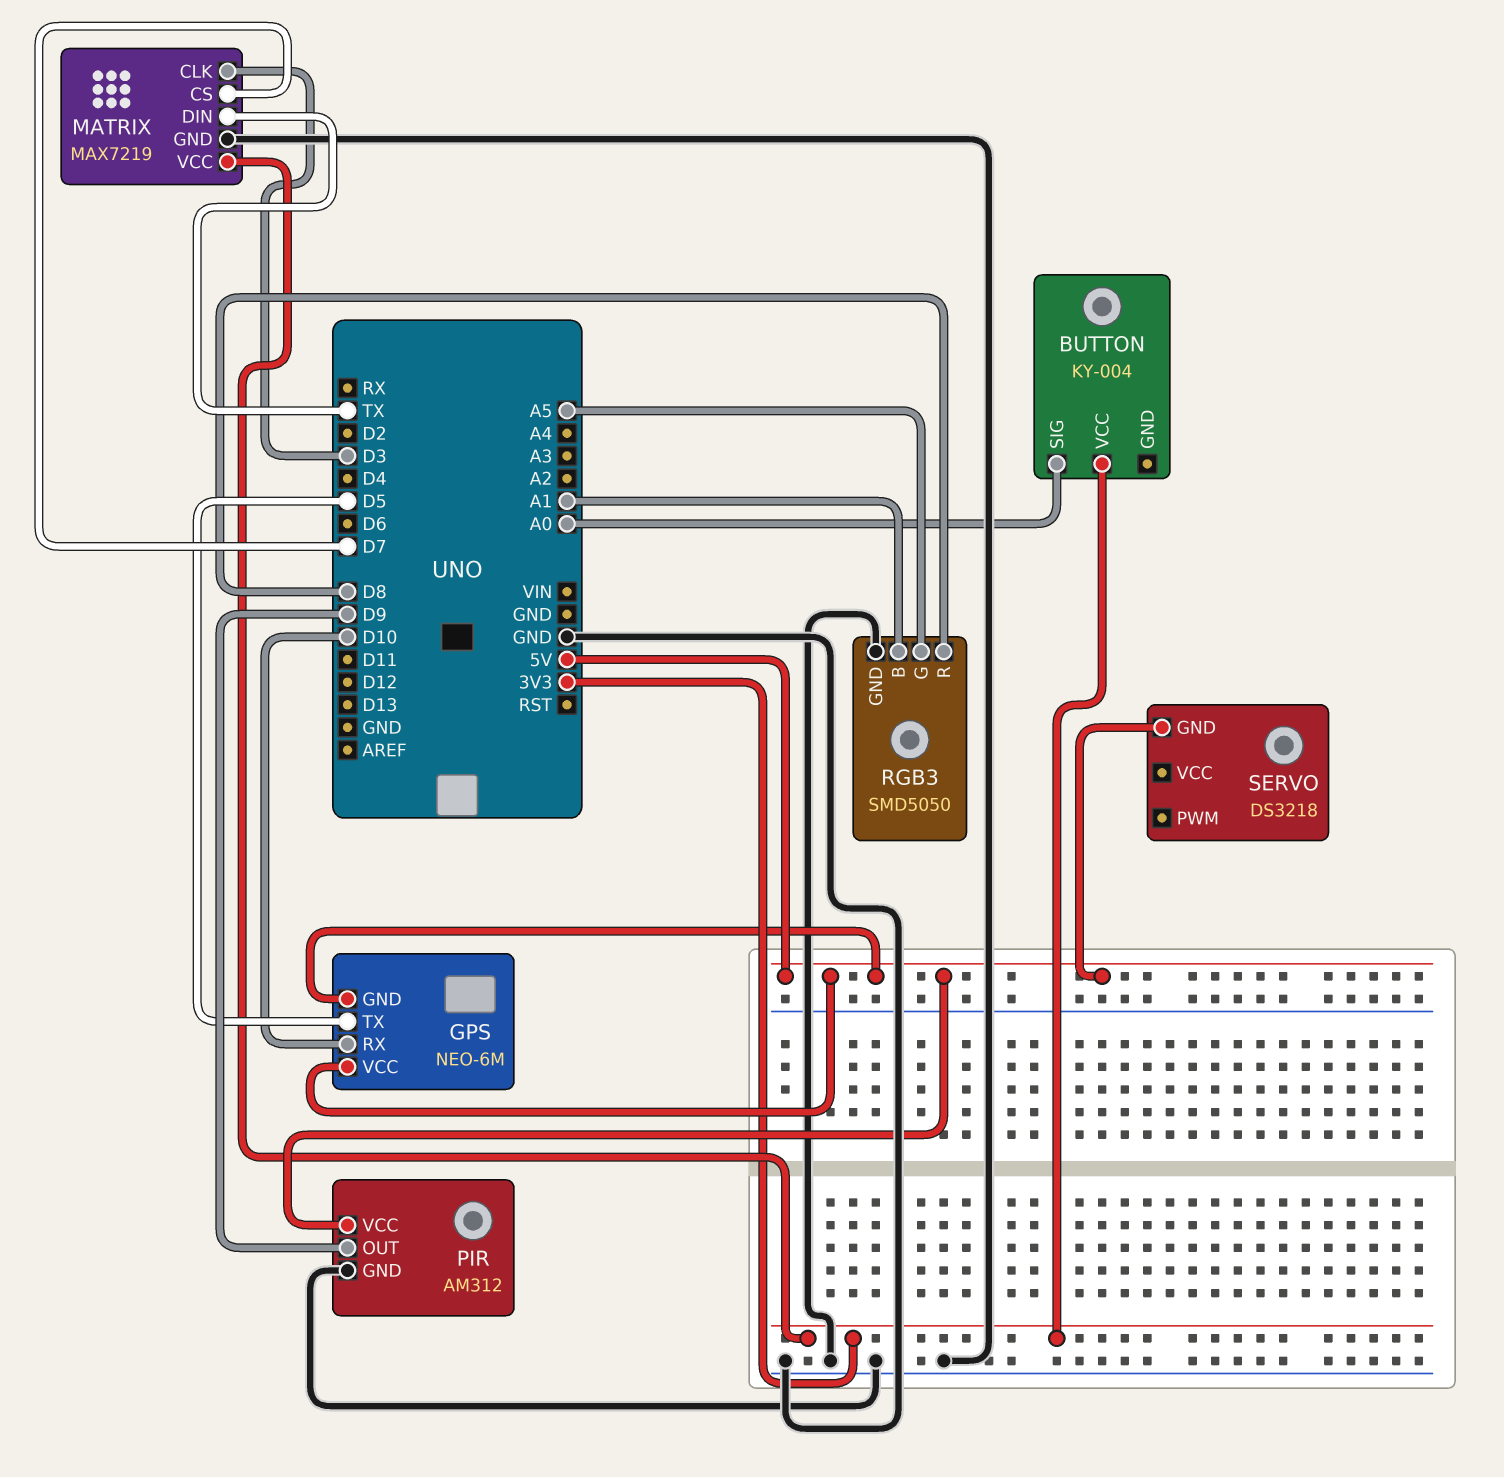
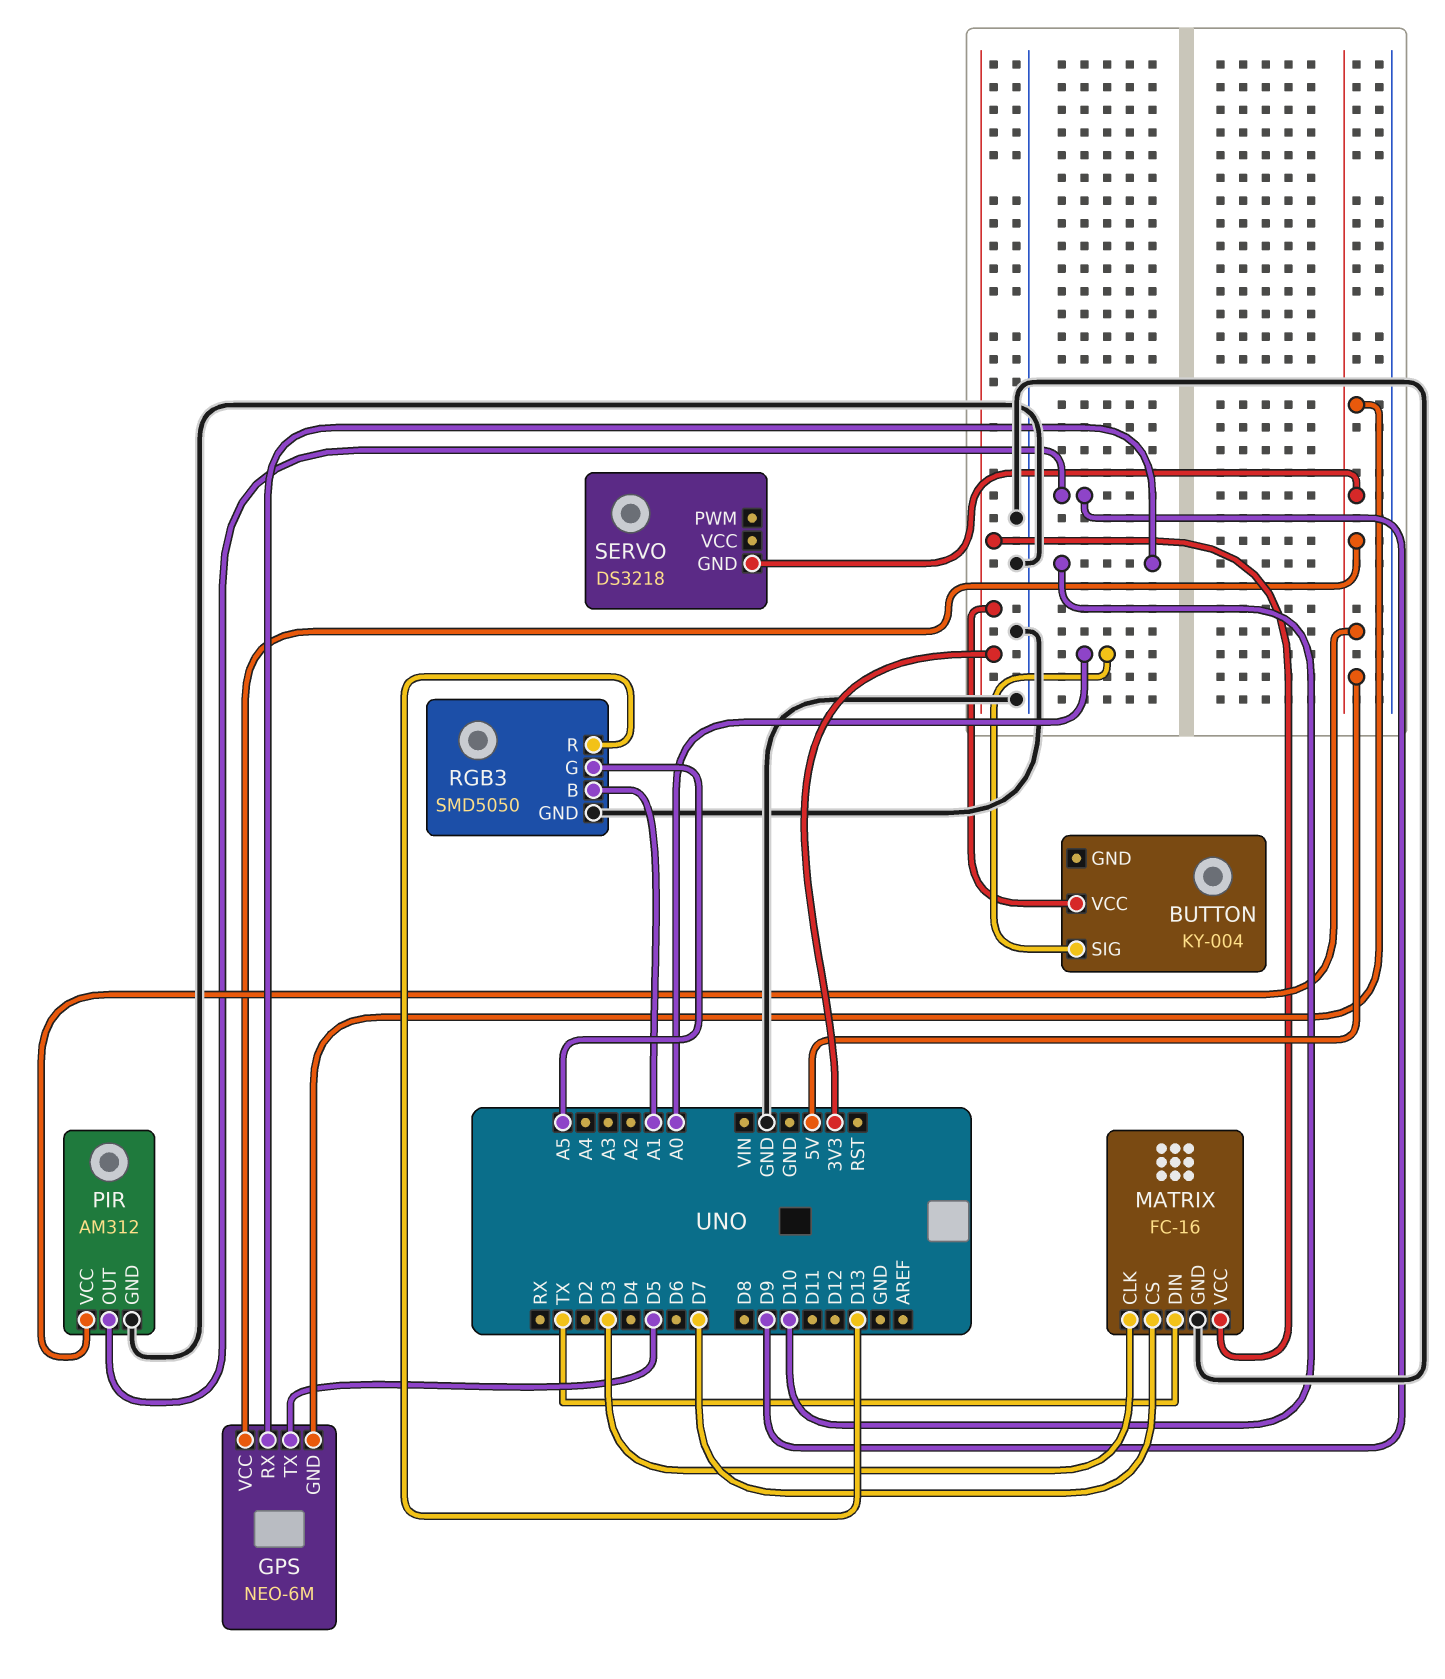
MATRIX: MAX7219 -> FC-16
RGB3 pin R: D8 -> D13

